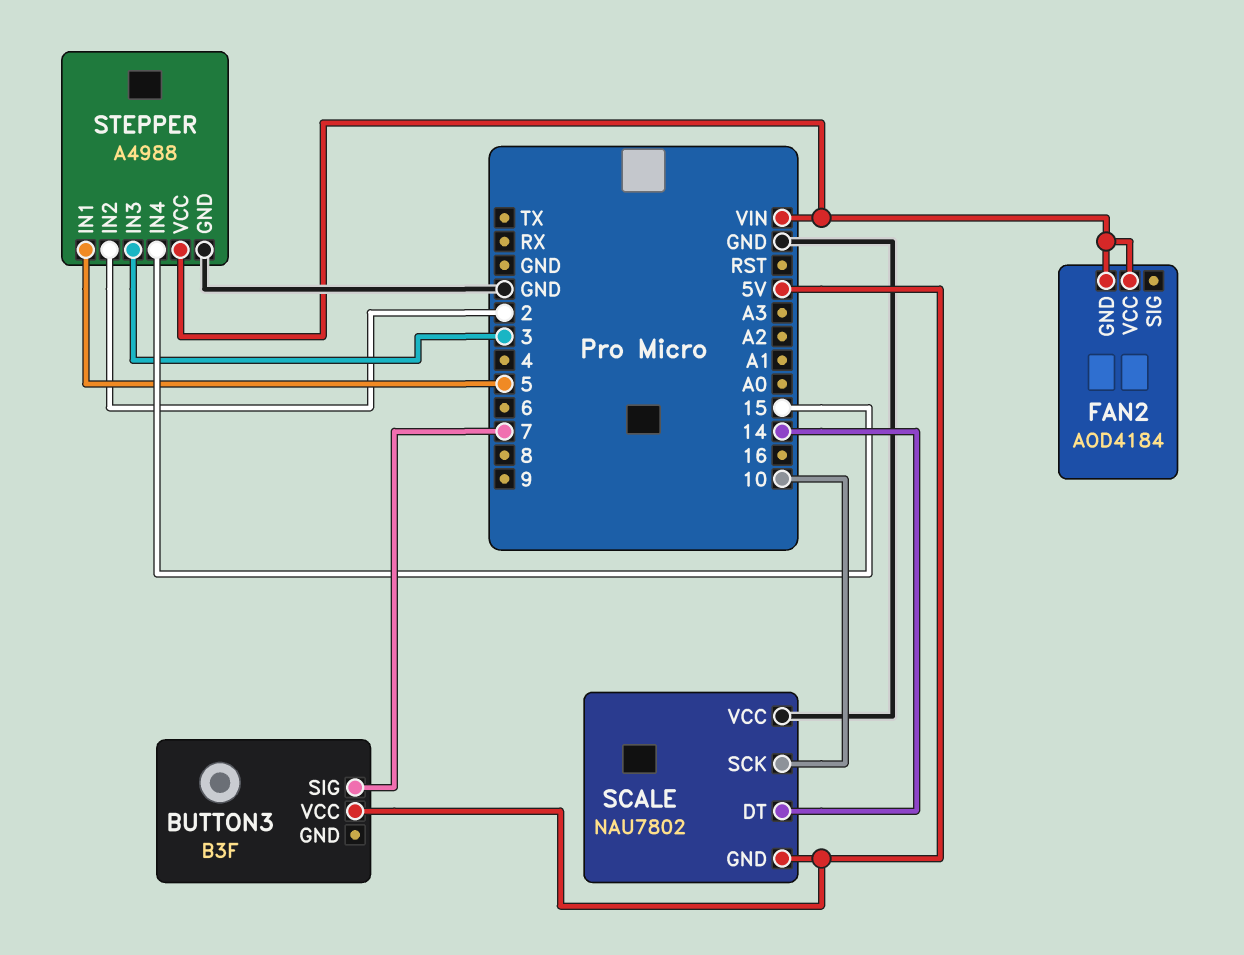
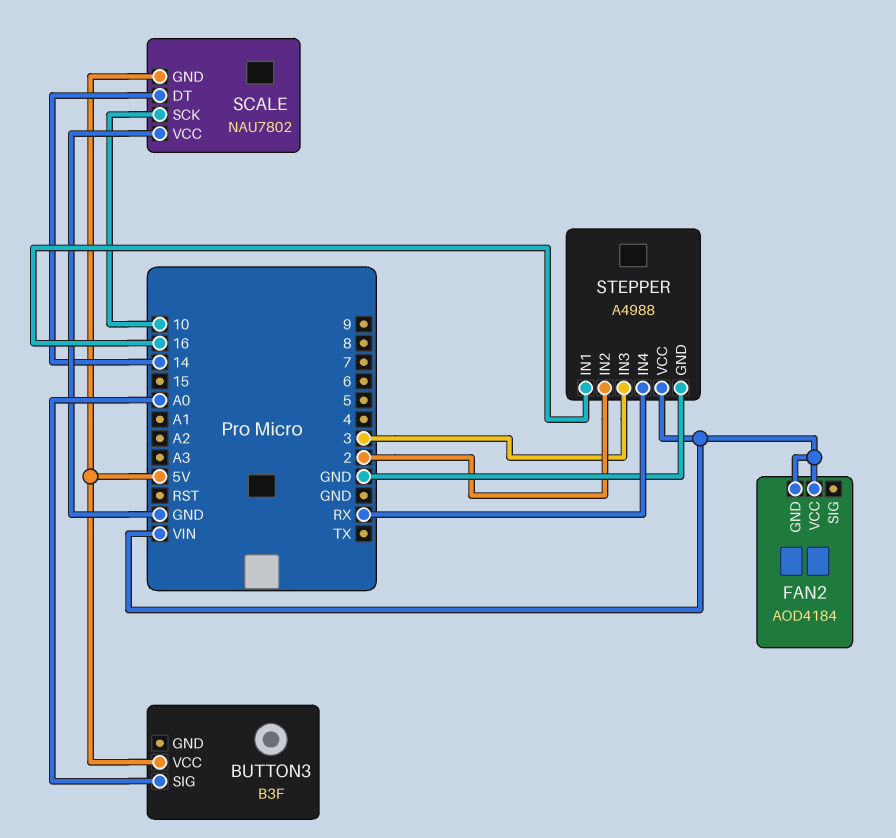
BUTTON3 pin SIG: 7 -> A0
STEPPER pin IN1: 5 -> 16
STEPPER pin IN4: 15 -> RX

